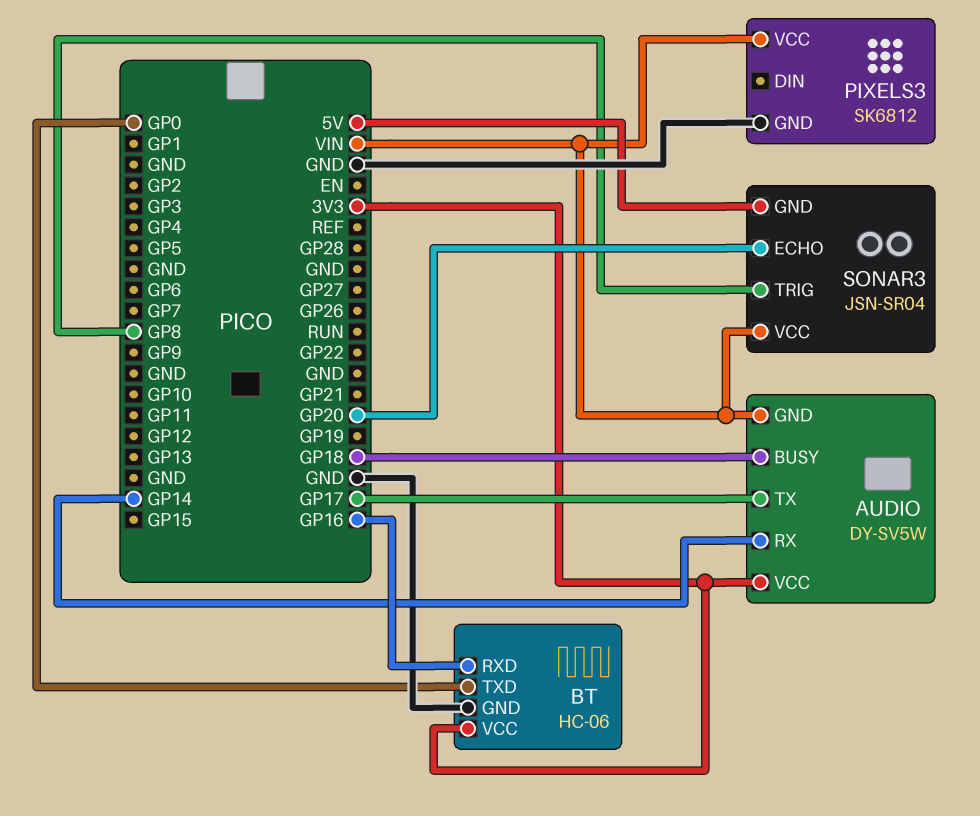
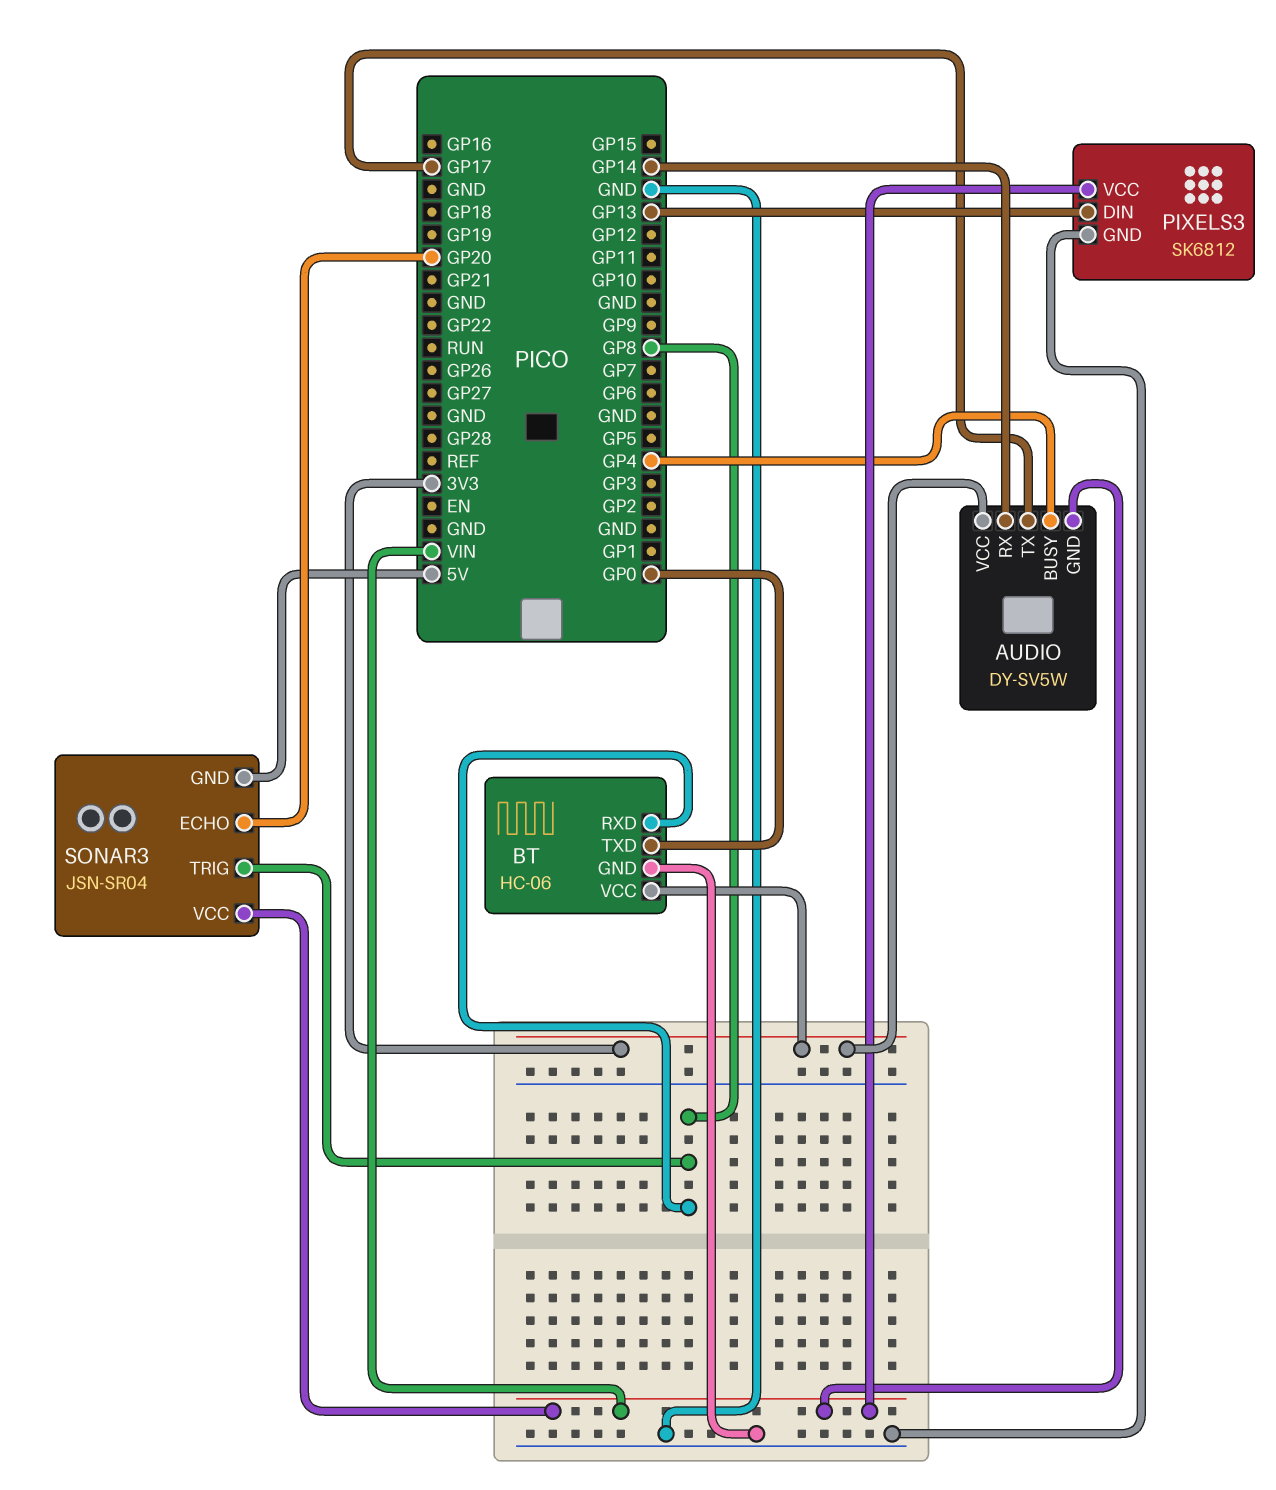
AUDIO pin BUSY: GP18 -> GP4
BT pin RXD: GP16 -> GP8
PIXELS3 pin DIN: none -> GP13

